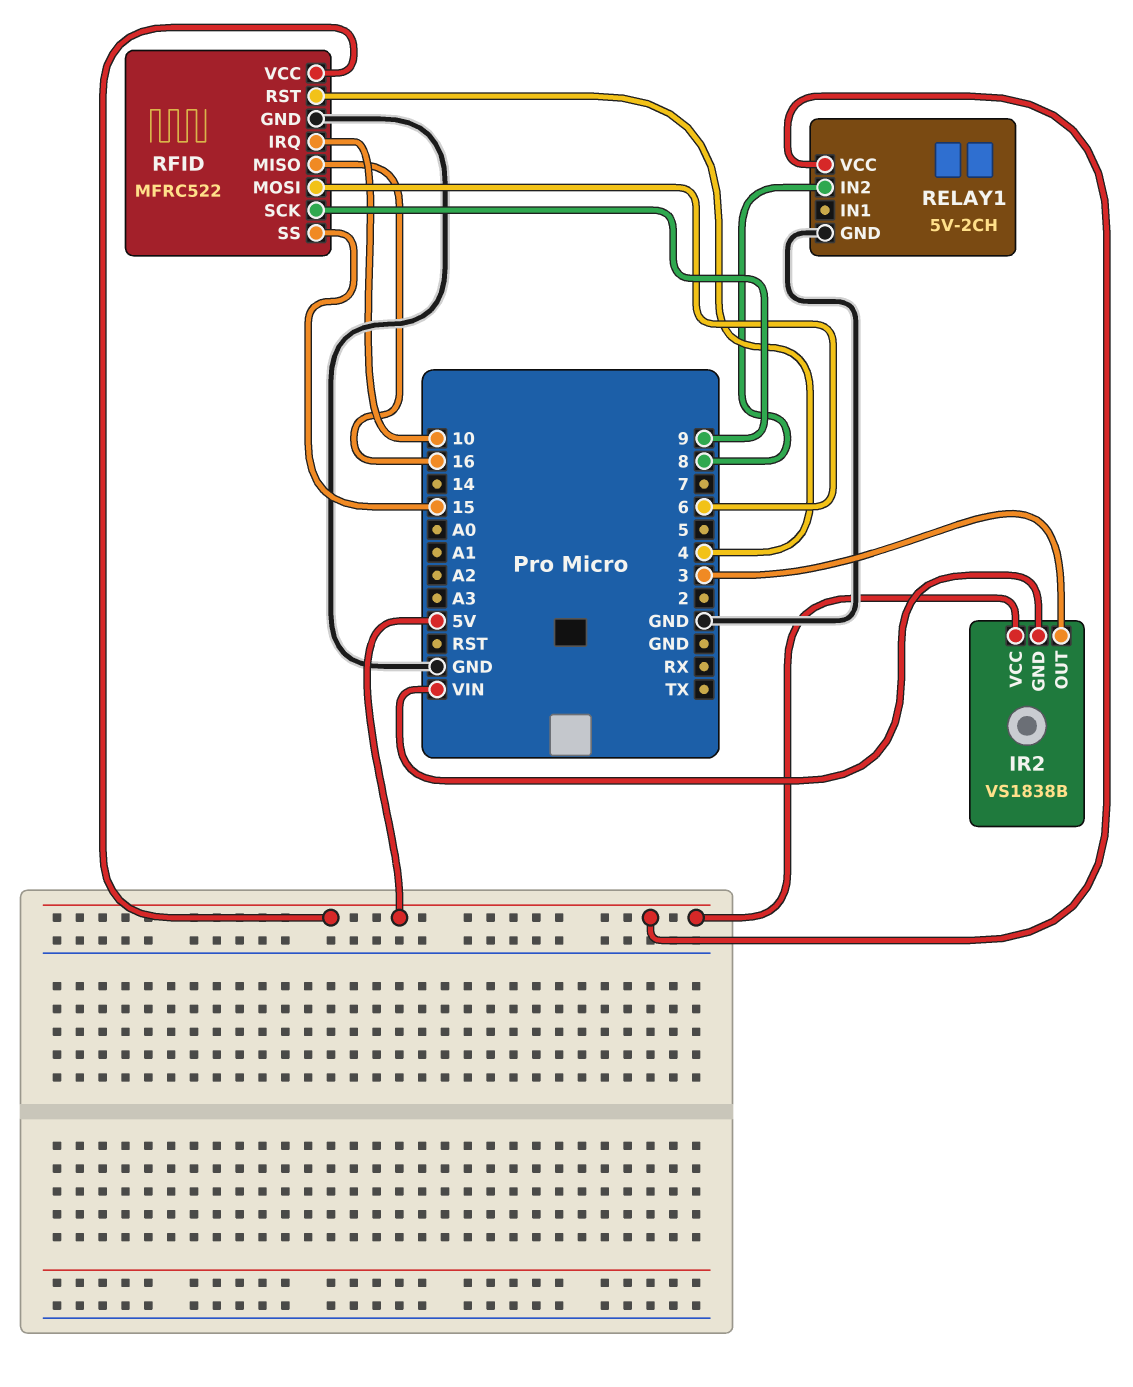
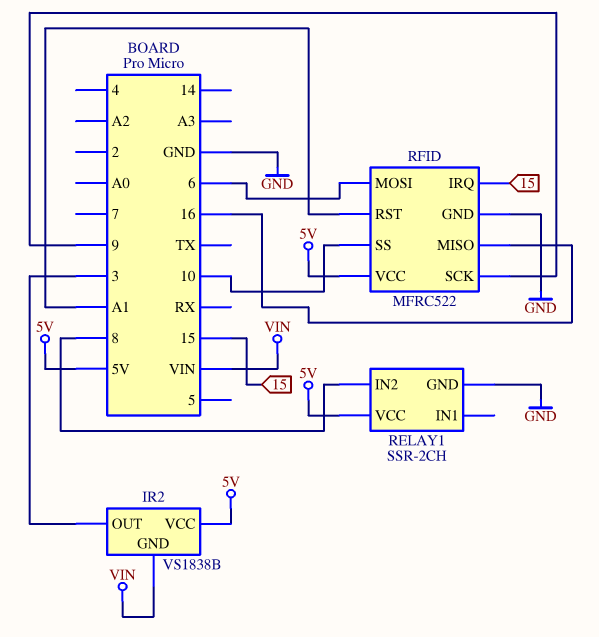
RELAY1: 5V-2CH -> SSR-2CH
RFID pin IRQ: 10 -> 15
RFID pin RST: 4 -> A1
RFID pin SS: 15 -> 10

